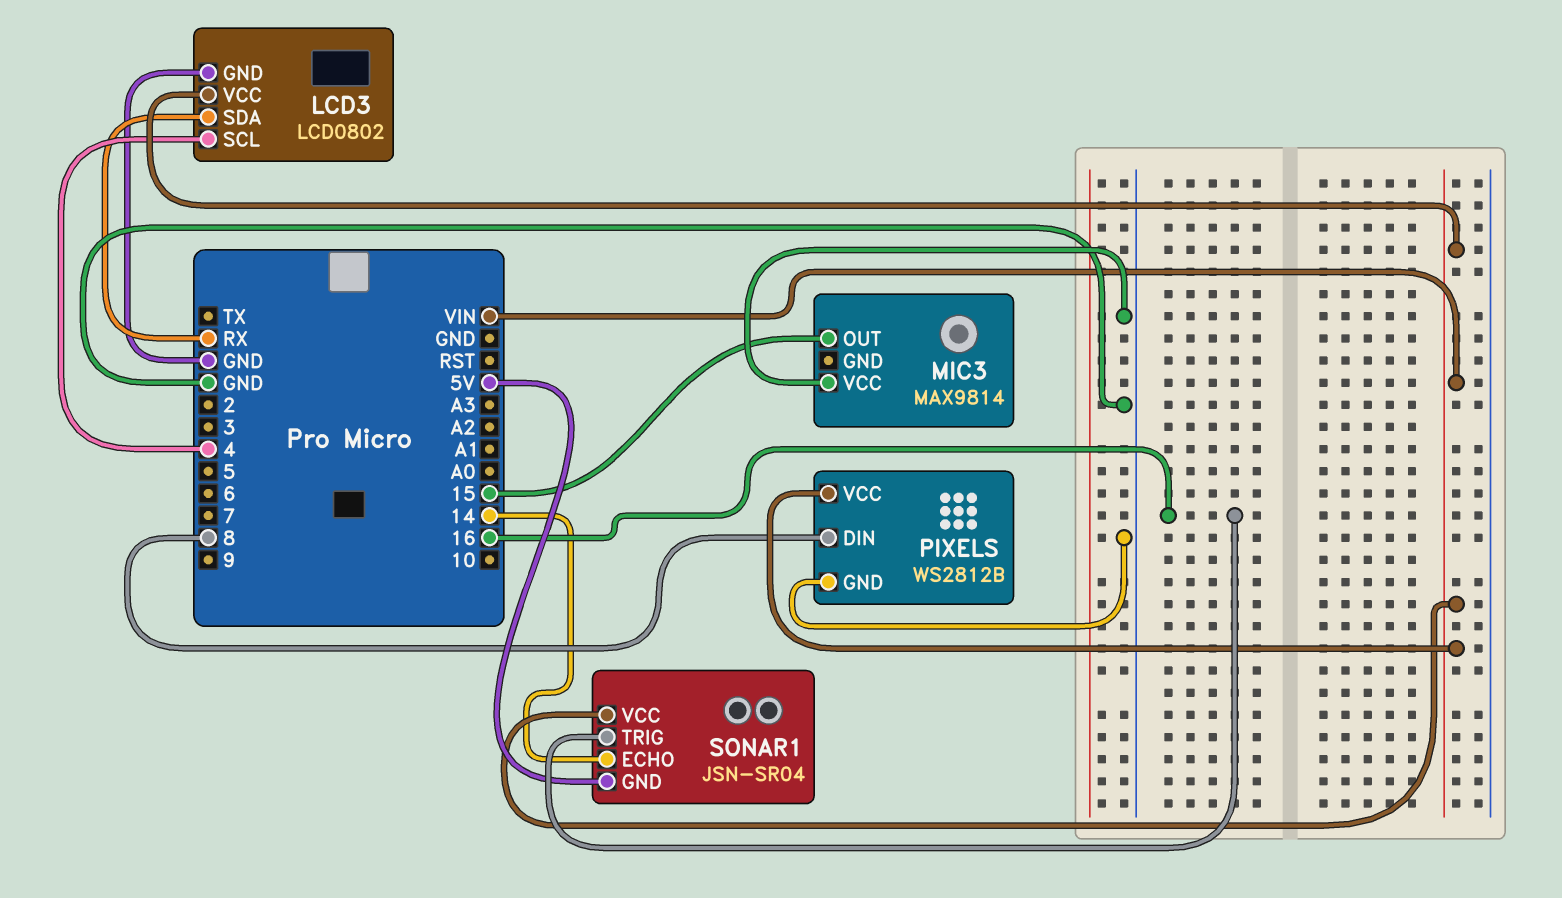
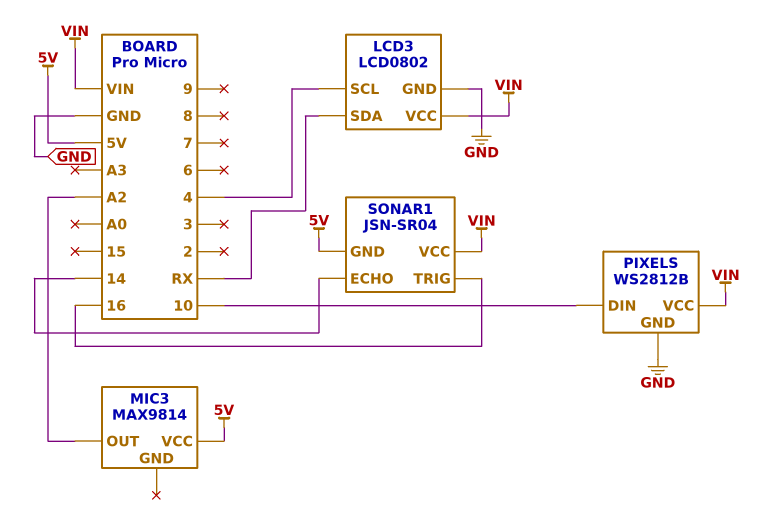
MIC3 pin OUT: 15 -> A2
MIC3 pin VCC: GND -> 5V
PIXELS pin DIN: 8 -> 10

